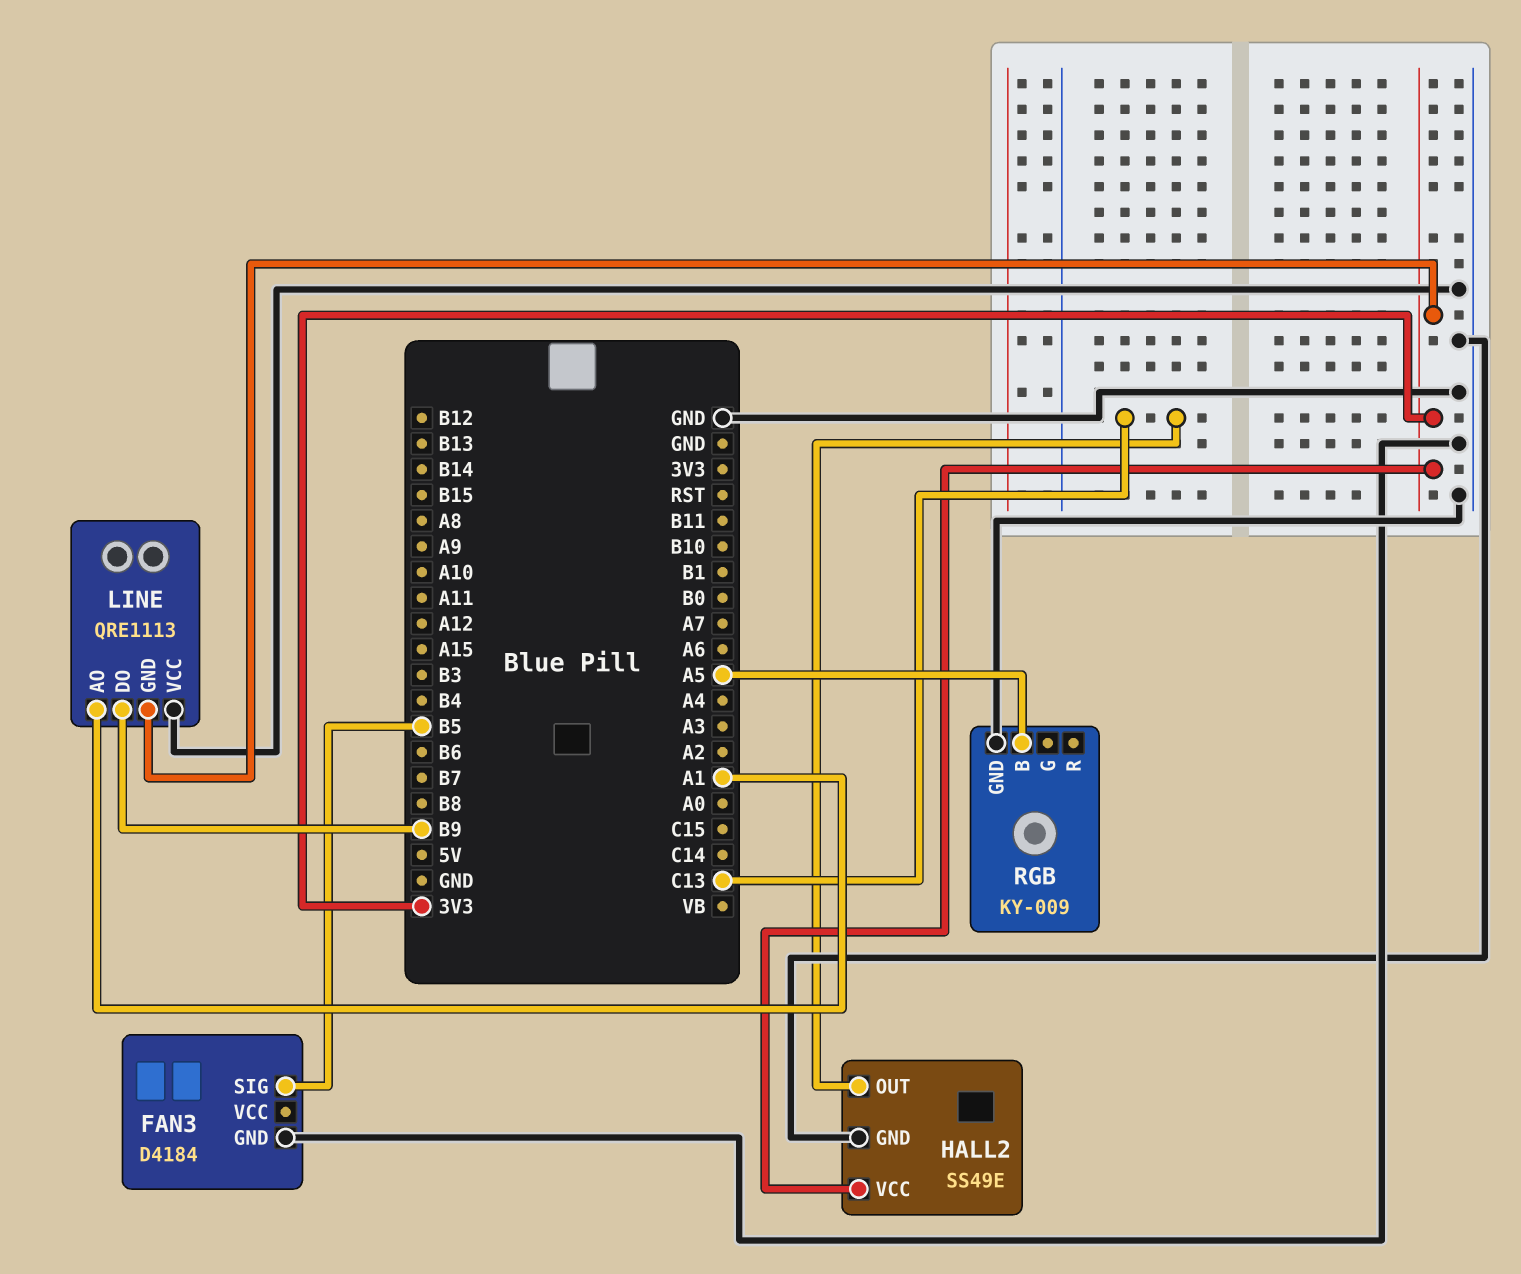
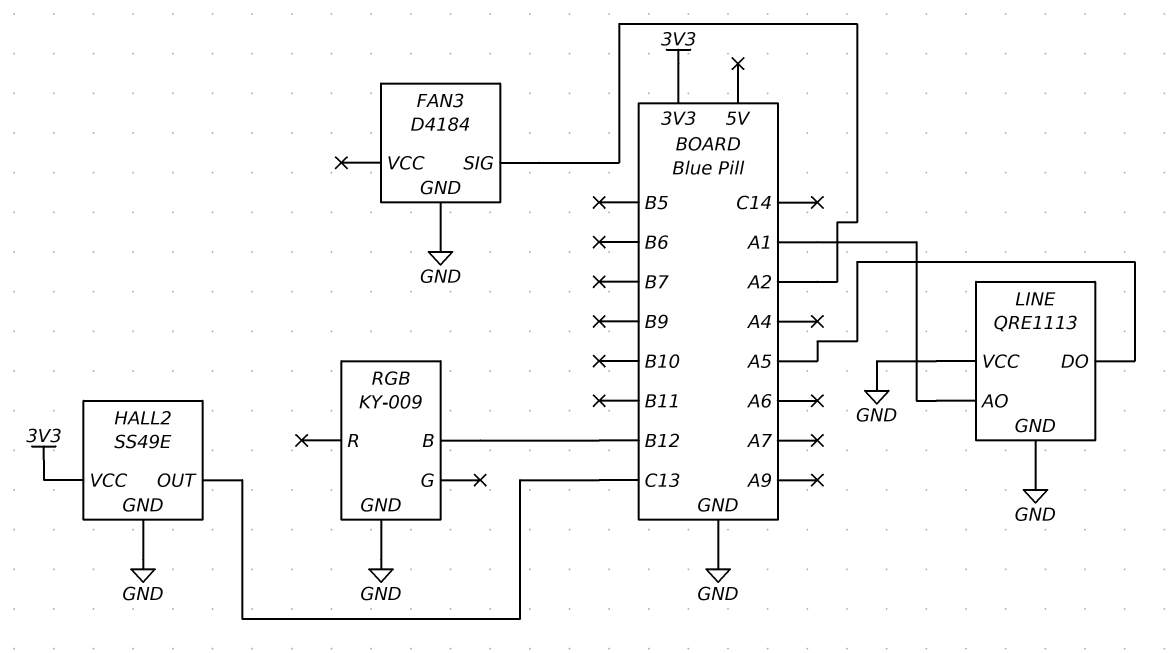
FAN3 pin SIG: B5 -> A2
LINE pin DO: B9 -> A5
LINE pin GND: 3V3 -> GND
RGB pin B: A5 -> B12

